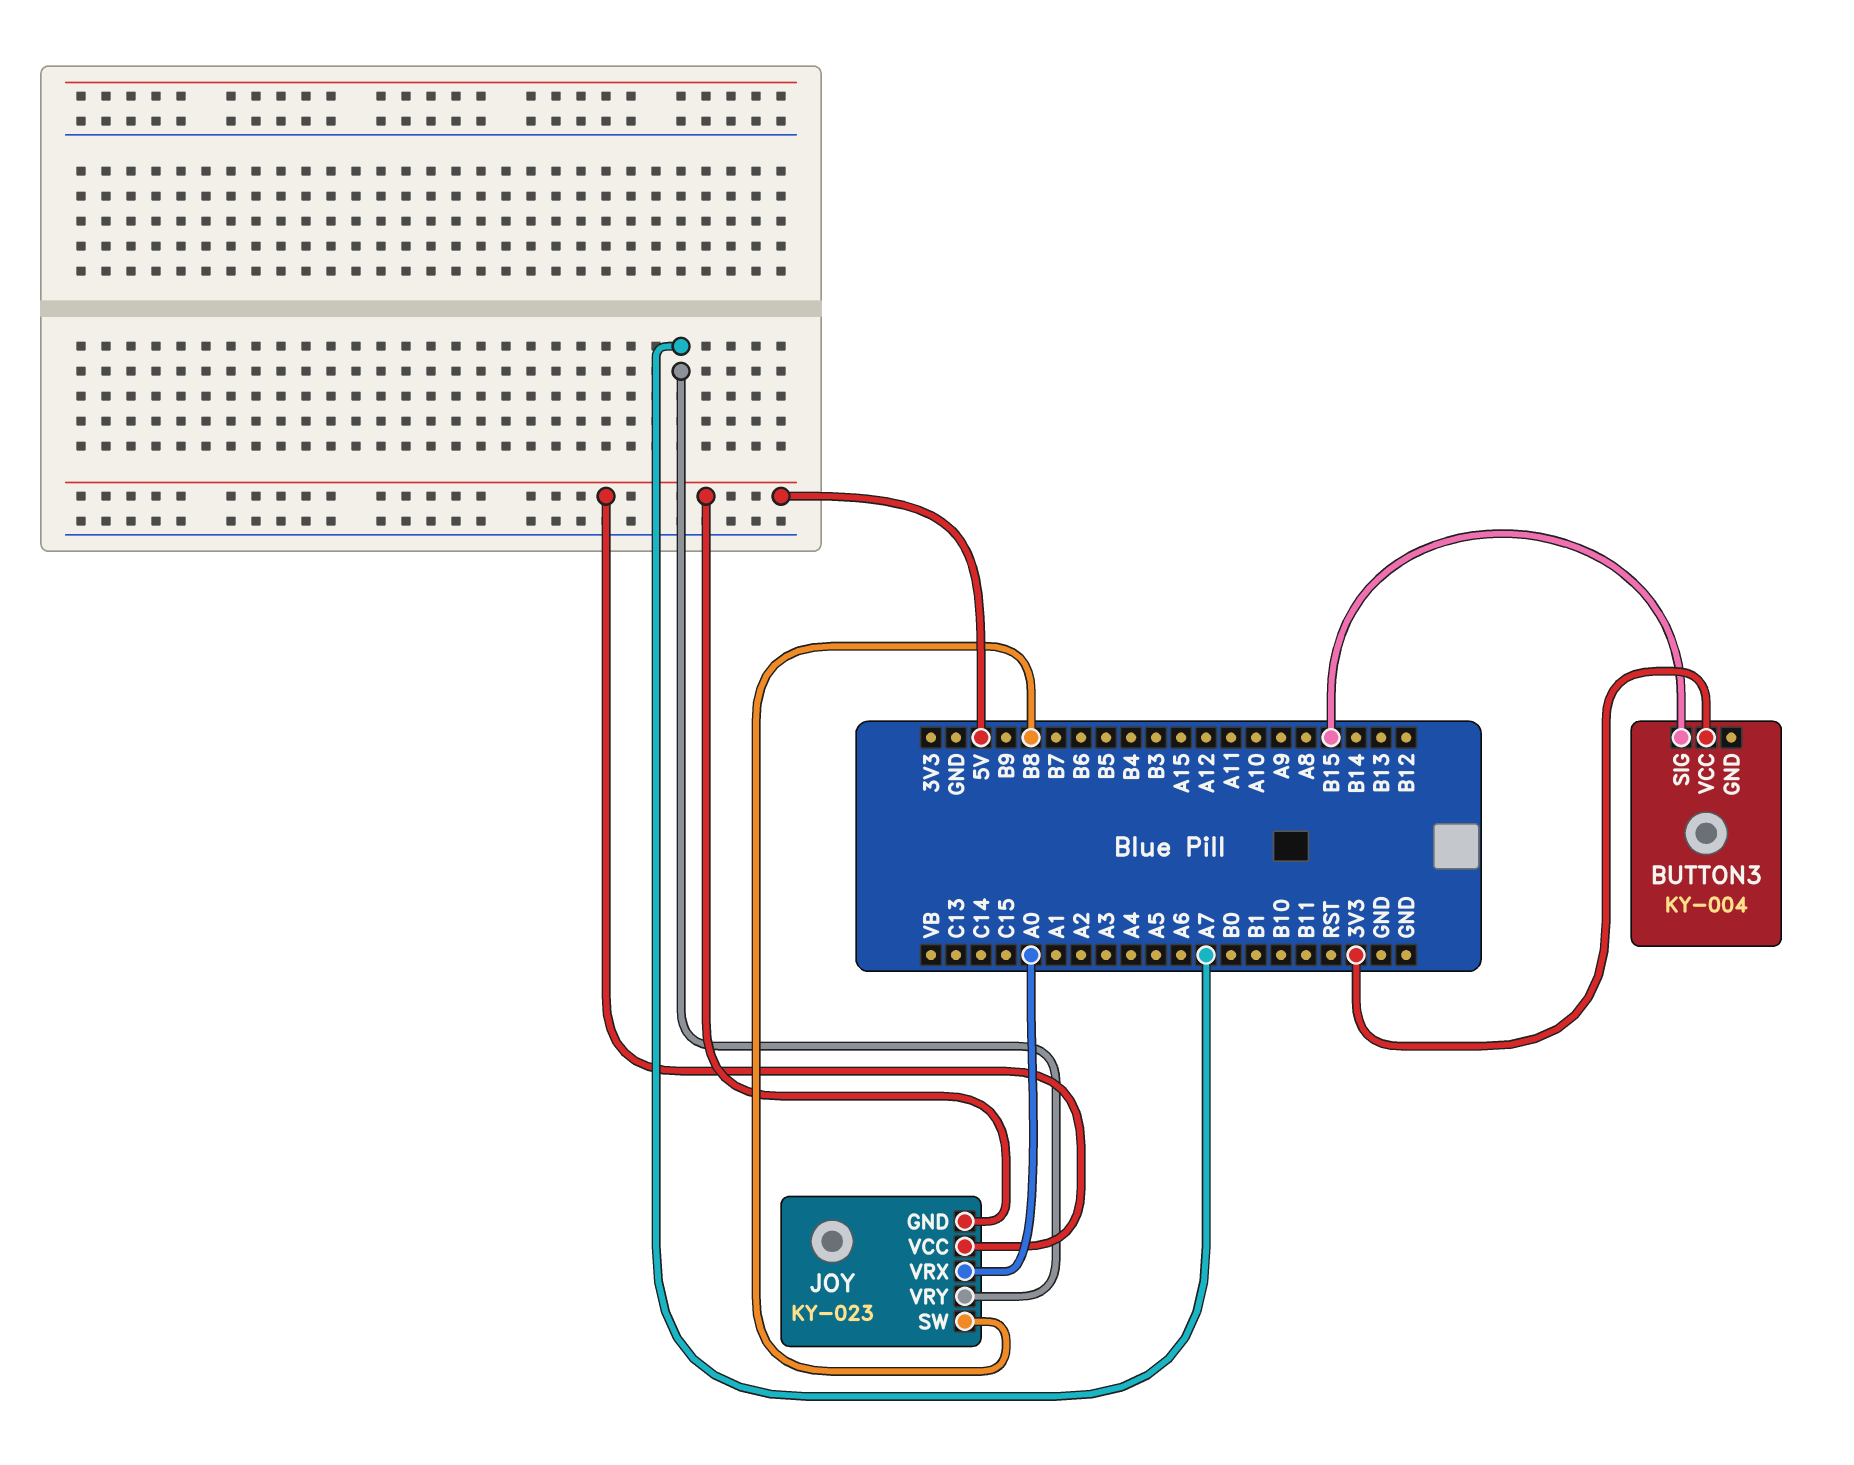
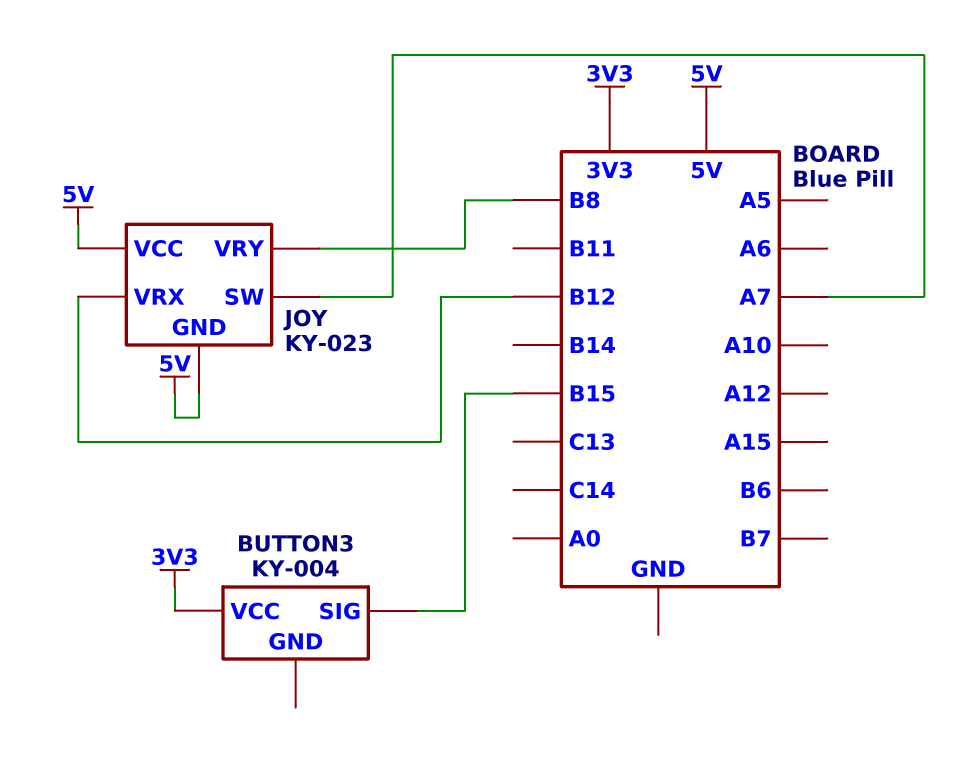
JOY pin SW: B8 -> A7
JOY pin VRX: A0 -> B12
JOY pin VRY: A7 -> B8

